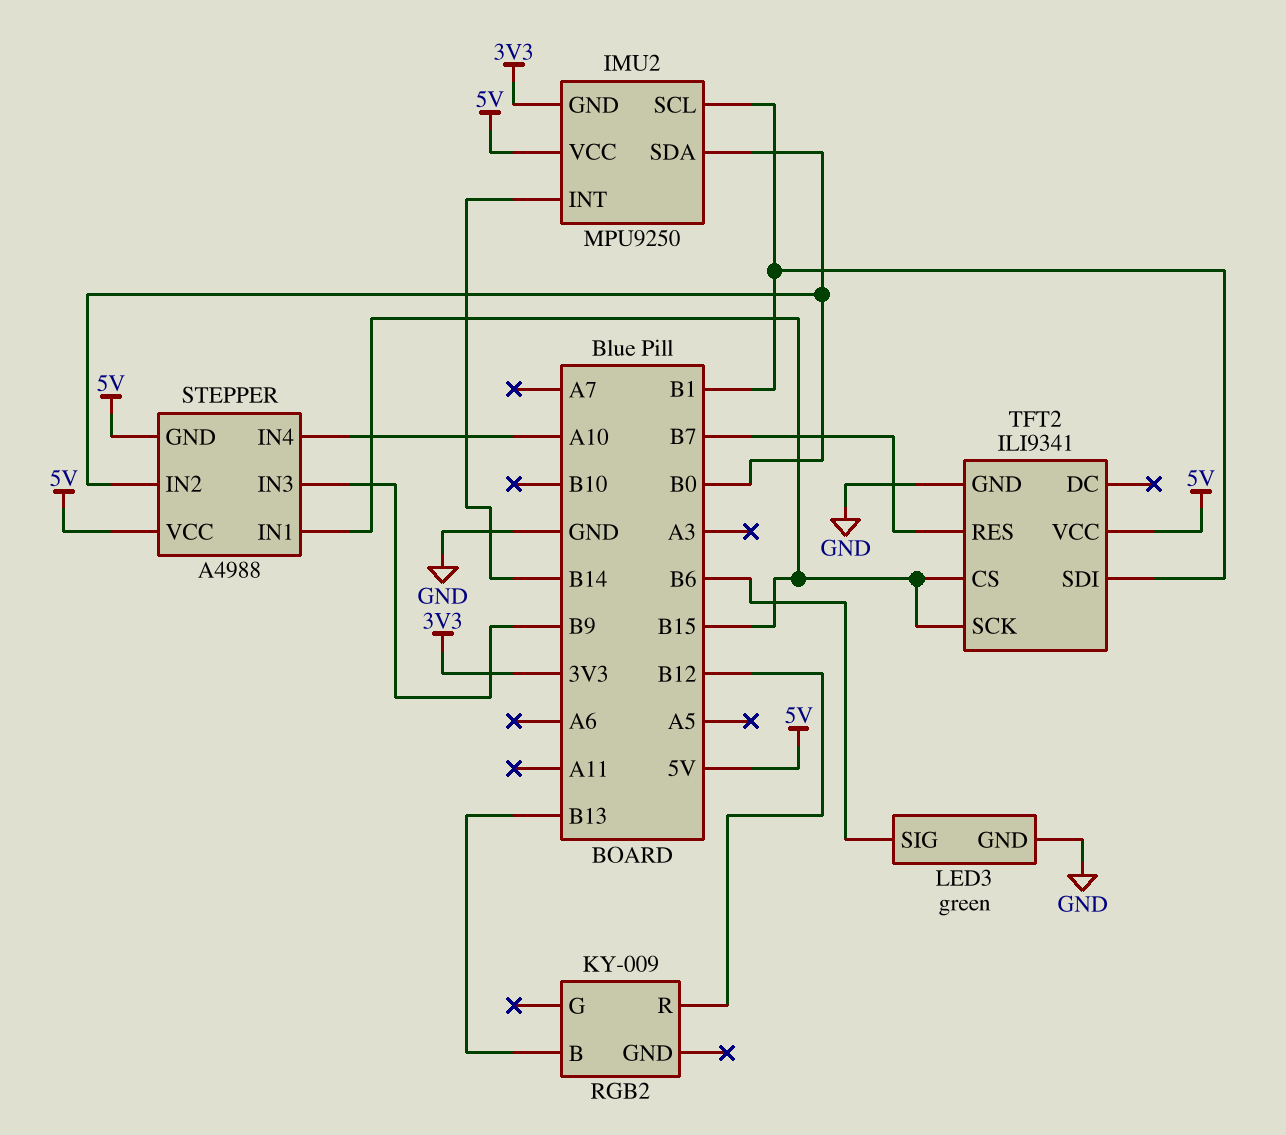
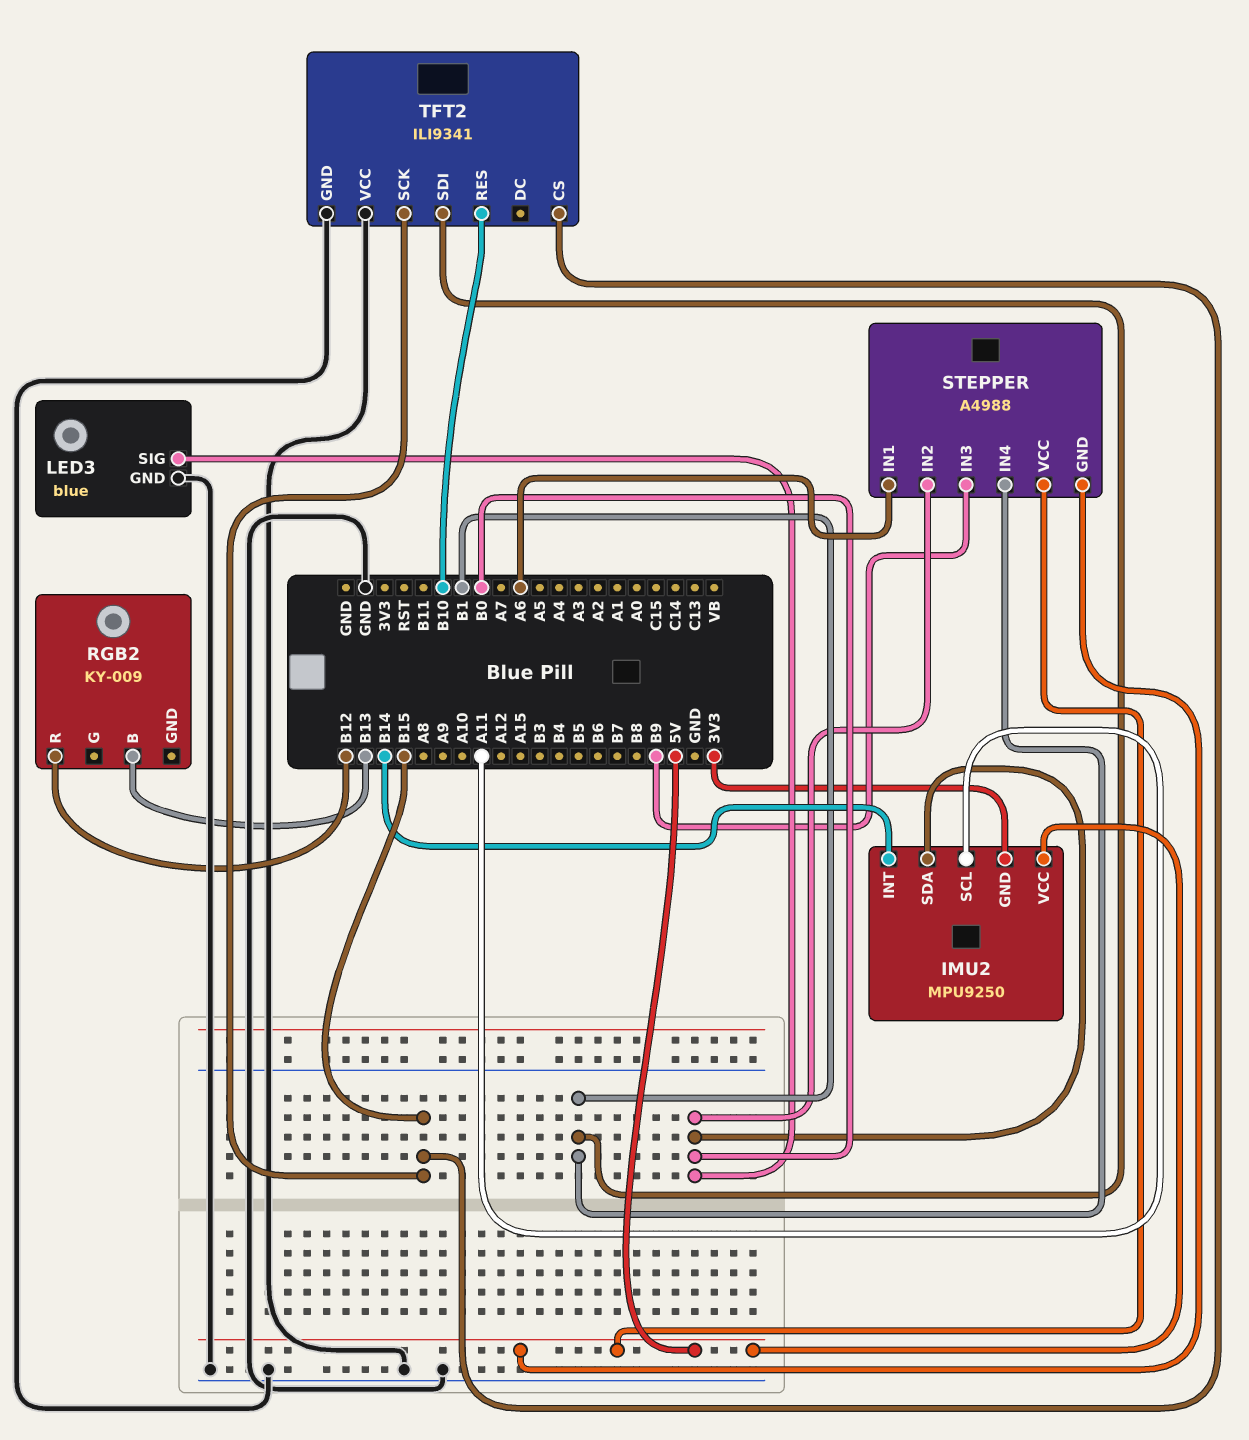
IMU2 pin SCL: B1 -> A11
LED3: green -> blue
LED3 pin SIG: B6 -> B0
STEPPER pin IN1: B15 -> A6
STEPPER pin IN4: A10 -> B1
TFT2 pin RES: B7 -> B10
TFT2 pin VCC: 5V -> GND

